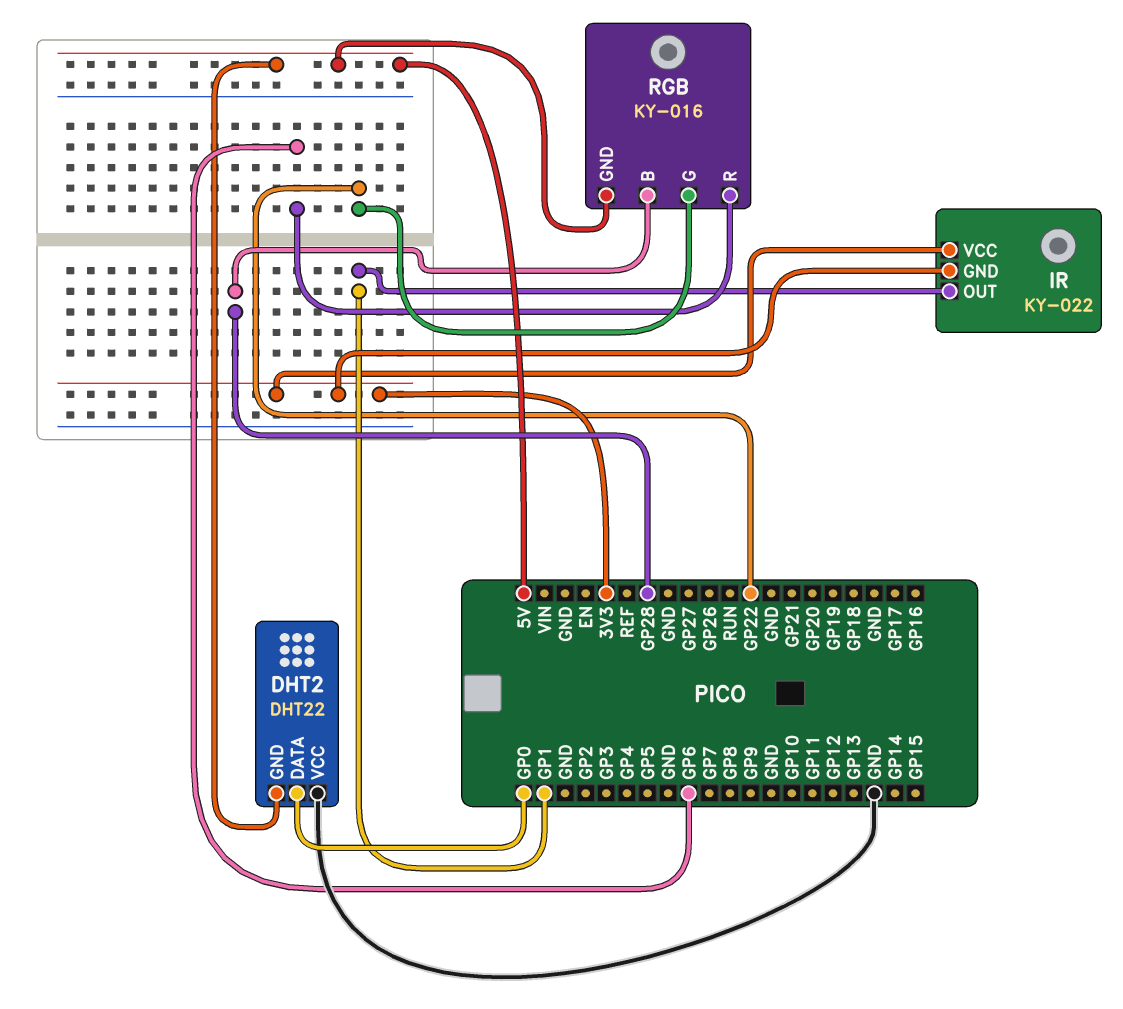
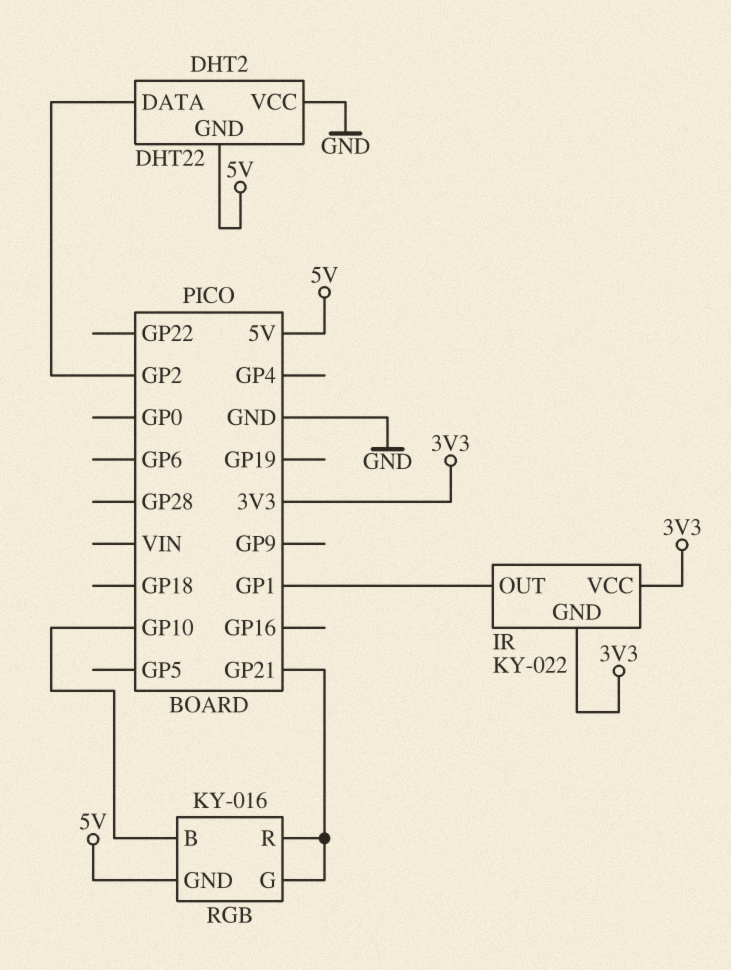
DHT2 pin DATA: GP0 -> GP2
RGB pin B: GP28 -> GP10
RGB pin G: GP22 -> GP21
RGB pin R: GP6 -> GP21

